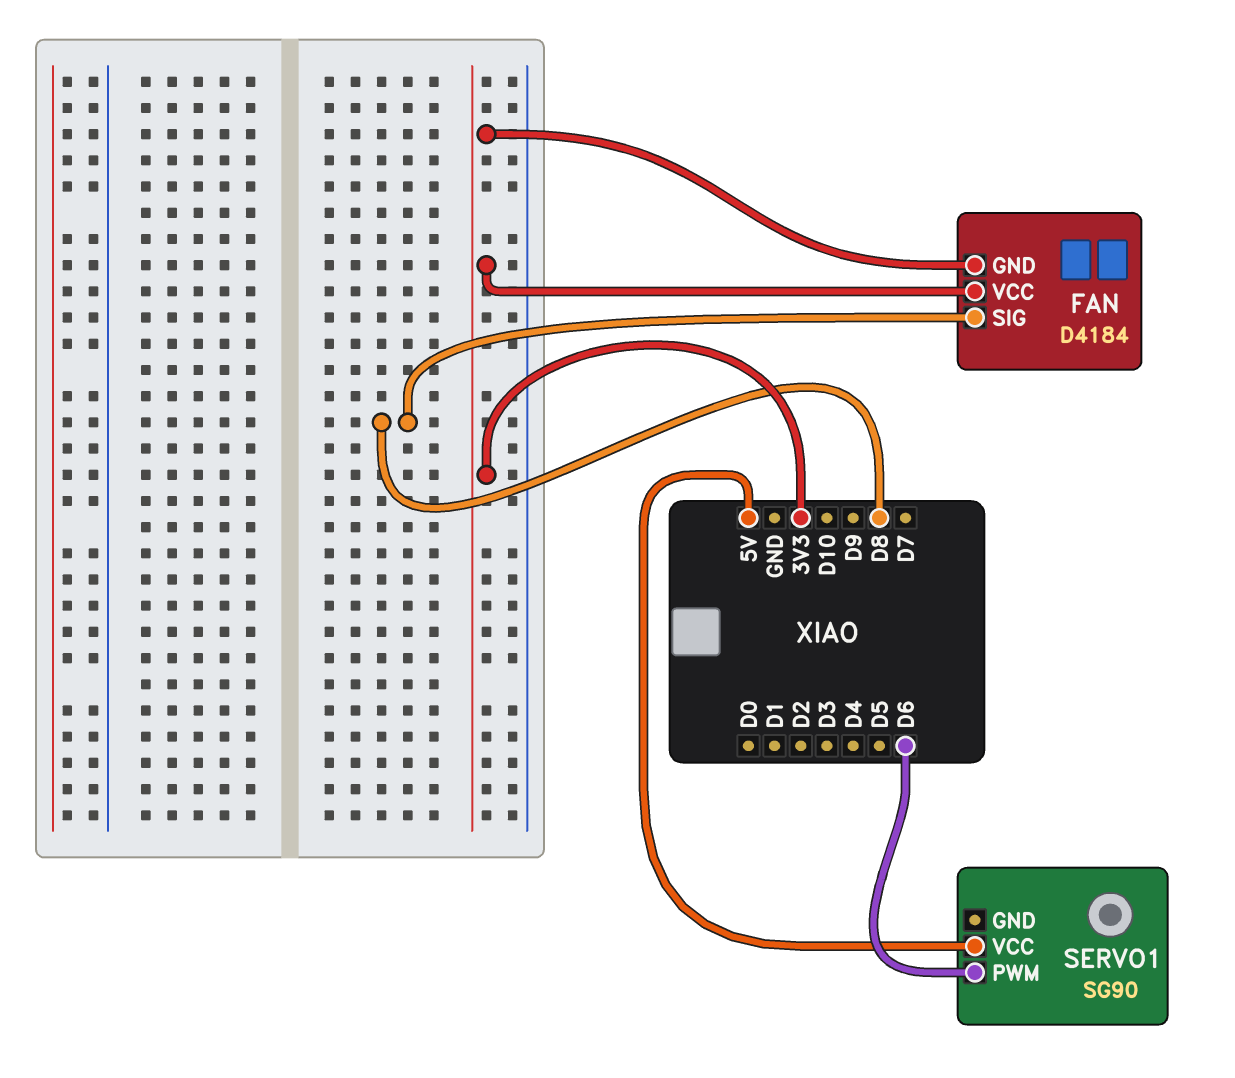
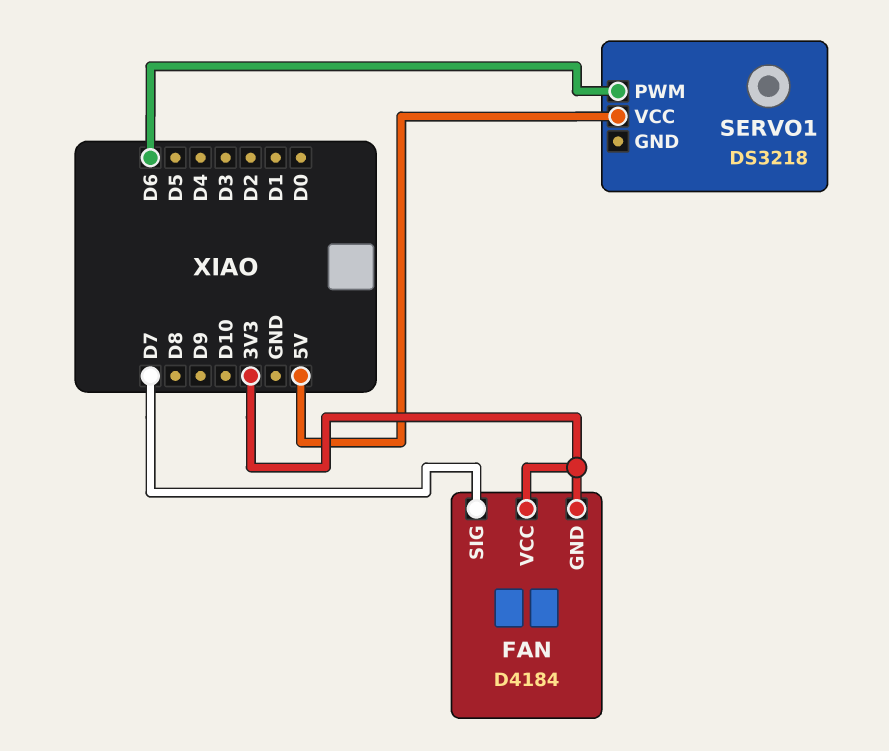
FAN pin SIG: D8 -> D7
SERVO1: SG90 -> DS3218

